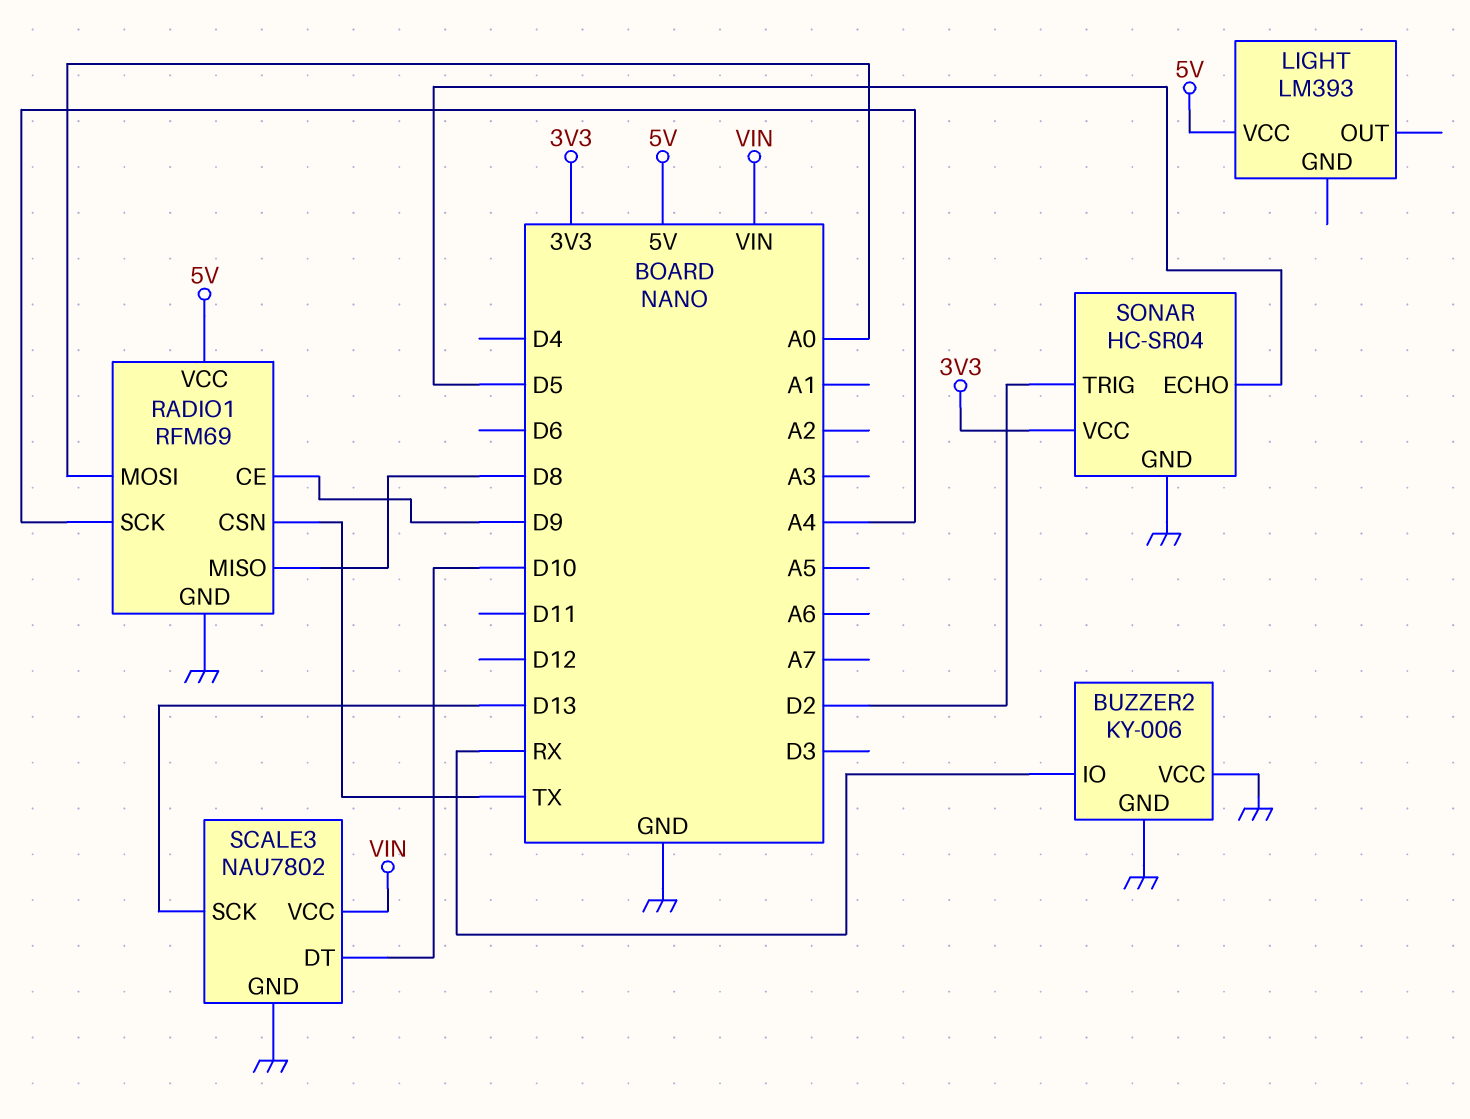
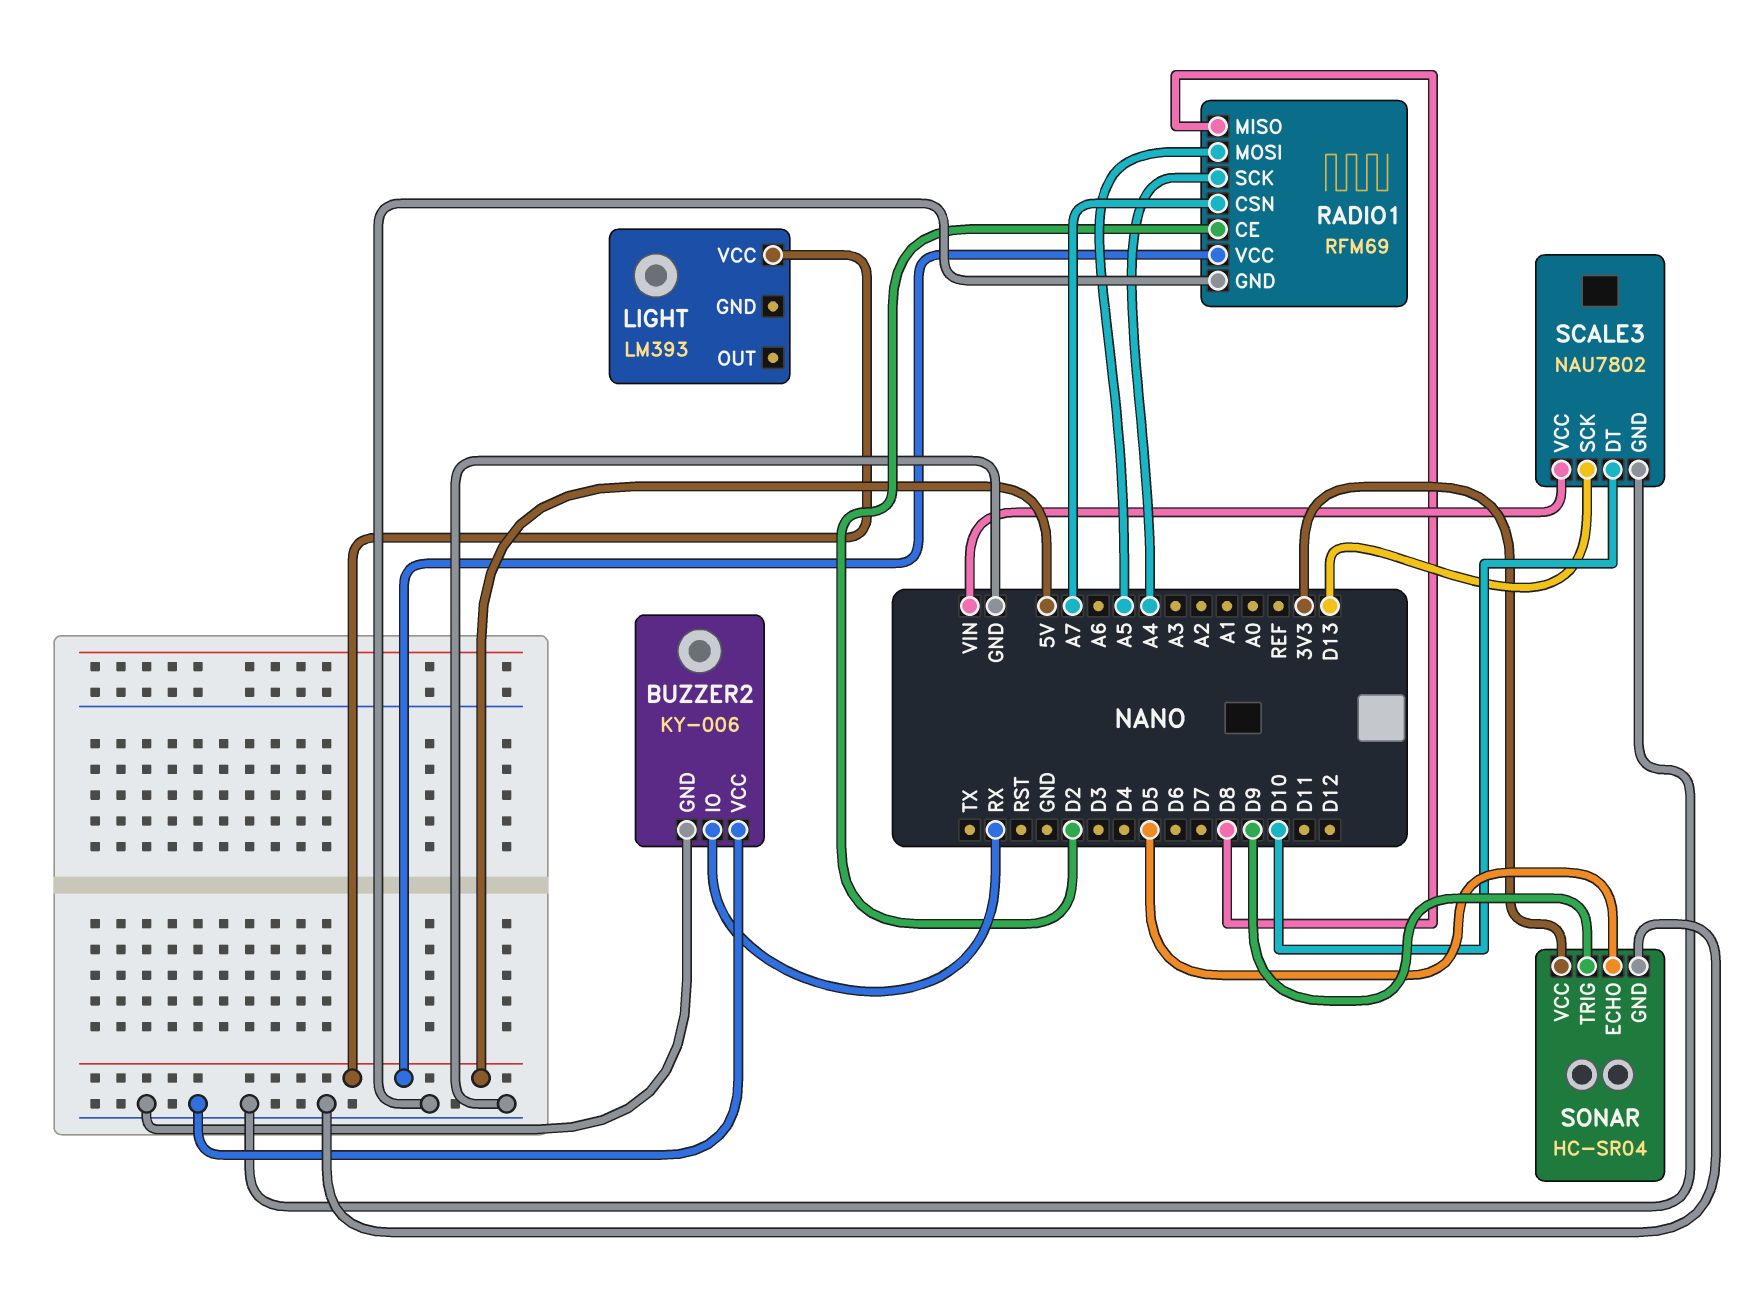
RADIO1 pin CE: D9 -> D2
RADIO1 pin CSN: TX -> A7
RADIO1 pin MOSI: A0 -> A5
SONAR pin TRIG: D2 -> D9

